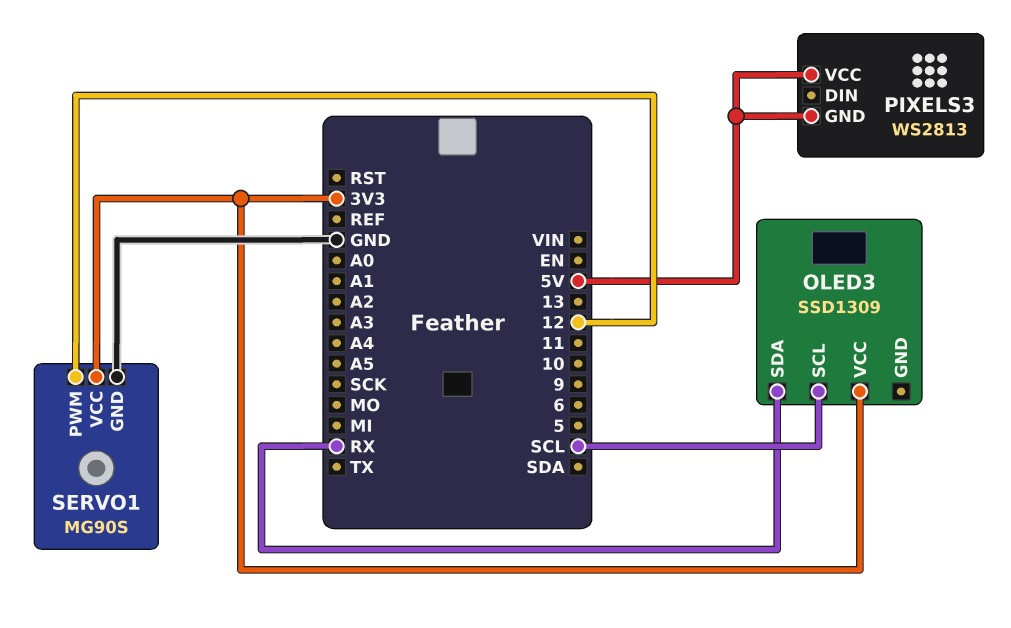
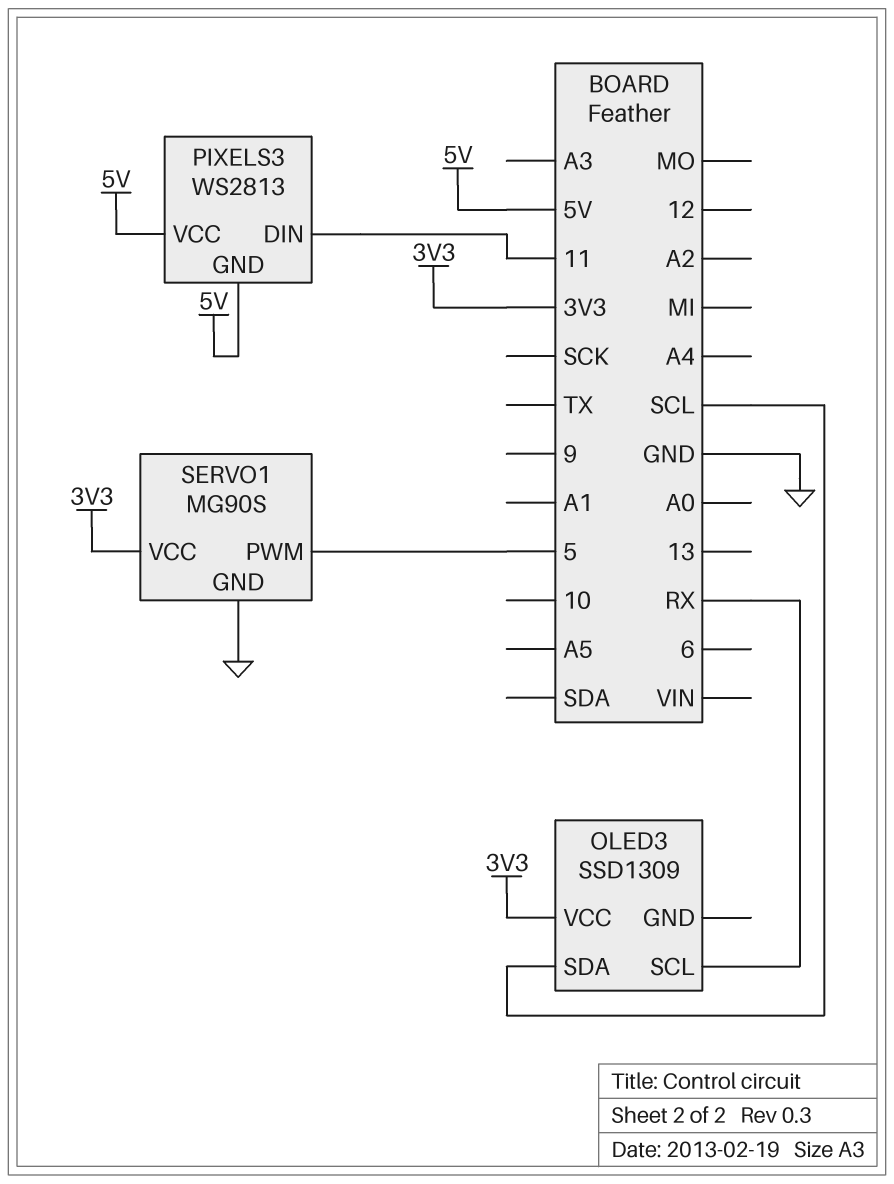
OLED3 pin SCL: SCL -> RX
OLED3 pin SDA: RX -> SCL
PIXELS3 pin DIN: none -> 11
SERVO1 pin PWM: 12 -> 5

